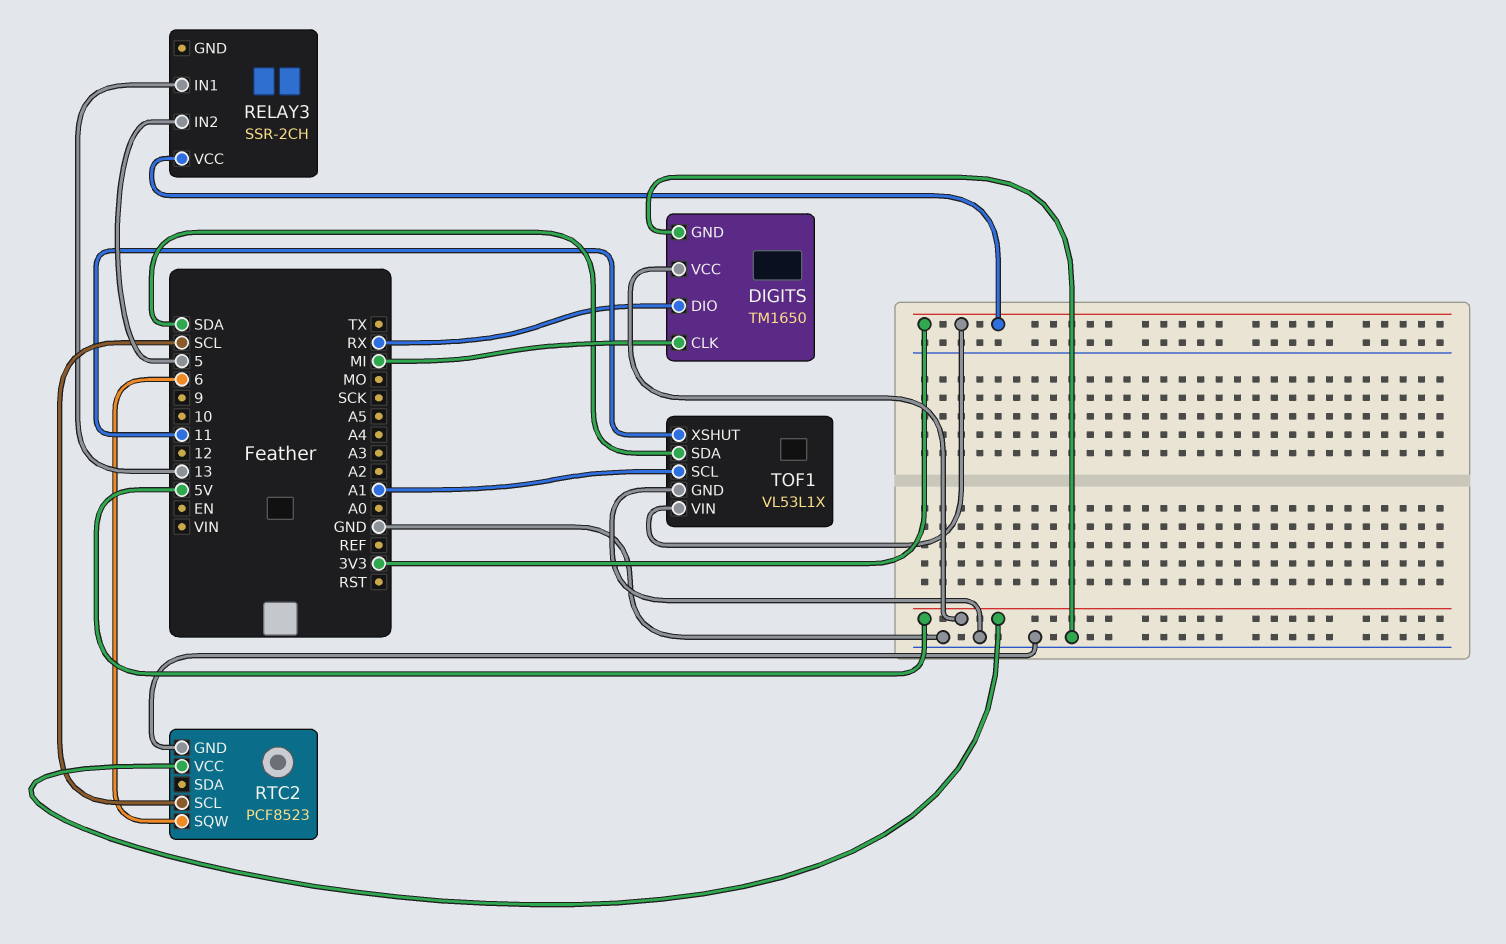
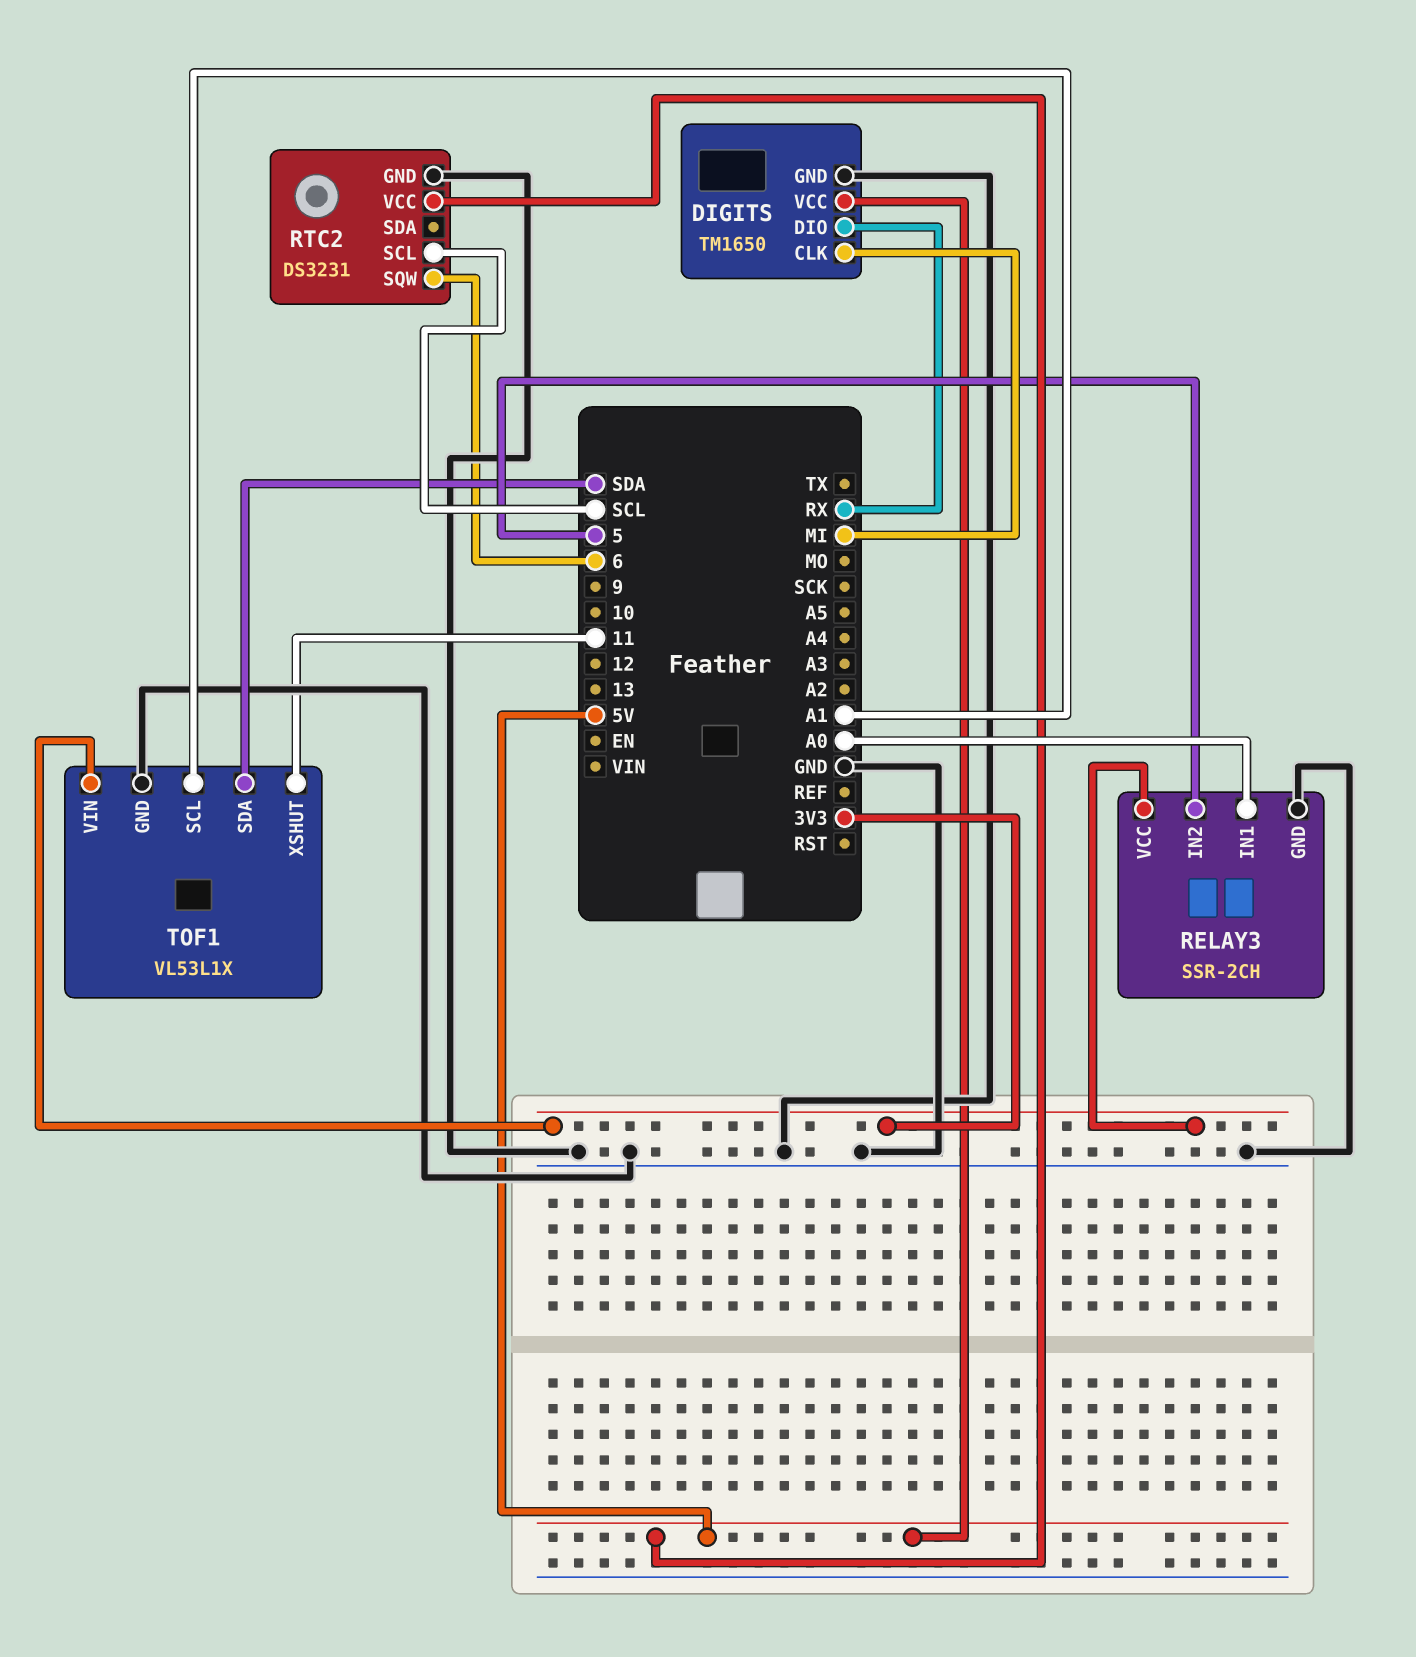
RELAY3 pin GND: none -> GND
RELAY3 pin IN1: 13 -> A0
RTC2: PCF8523 -> DS3231

